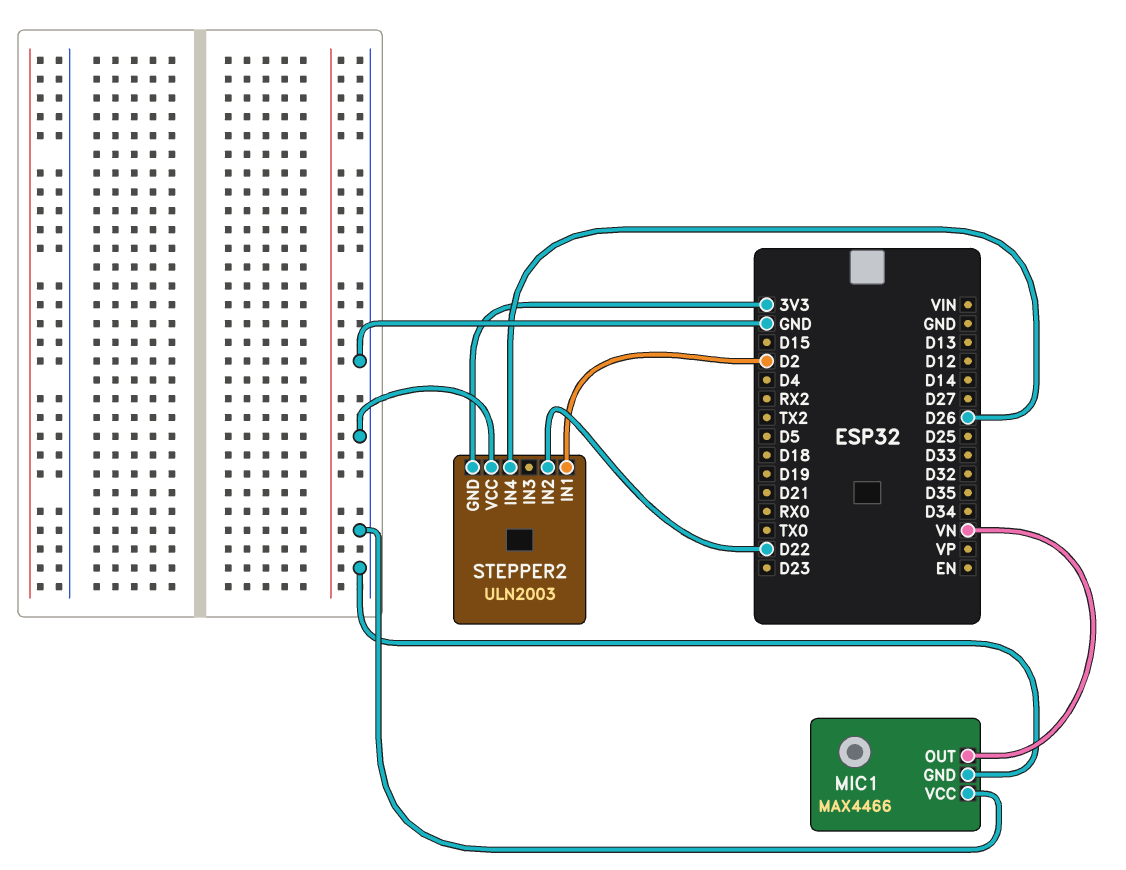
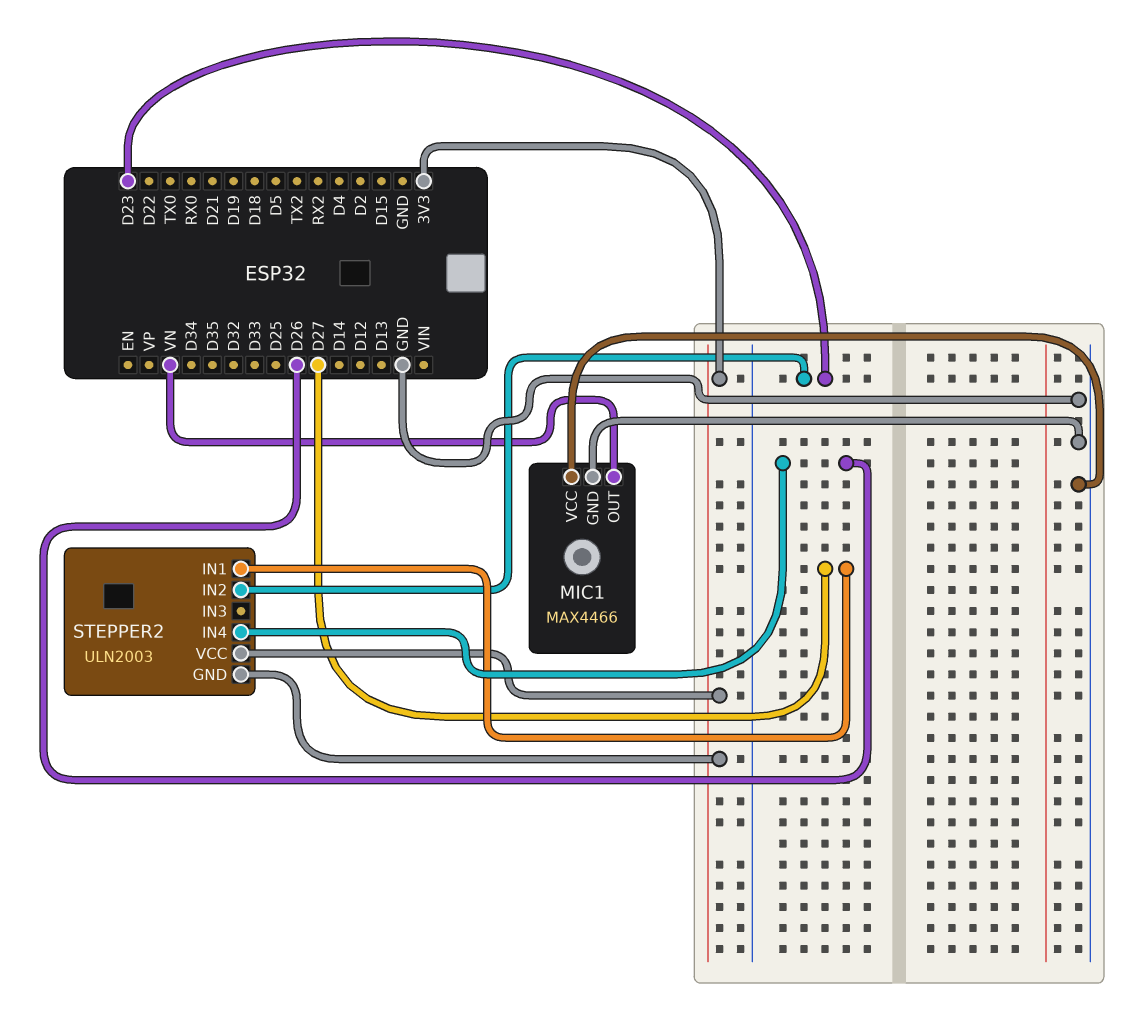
STEPPER2 pin IN1: D2 -> D27
STEPPER2 pin IN2: D22 -> D23
STEPPER2 pin VCC: GND -> 3V3

